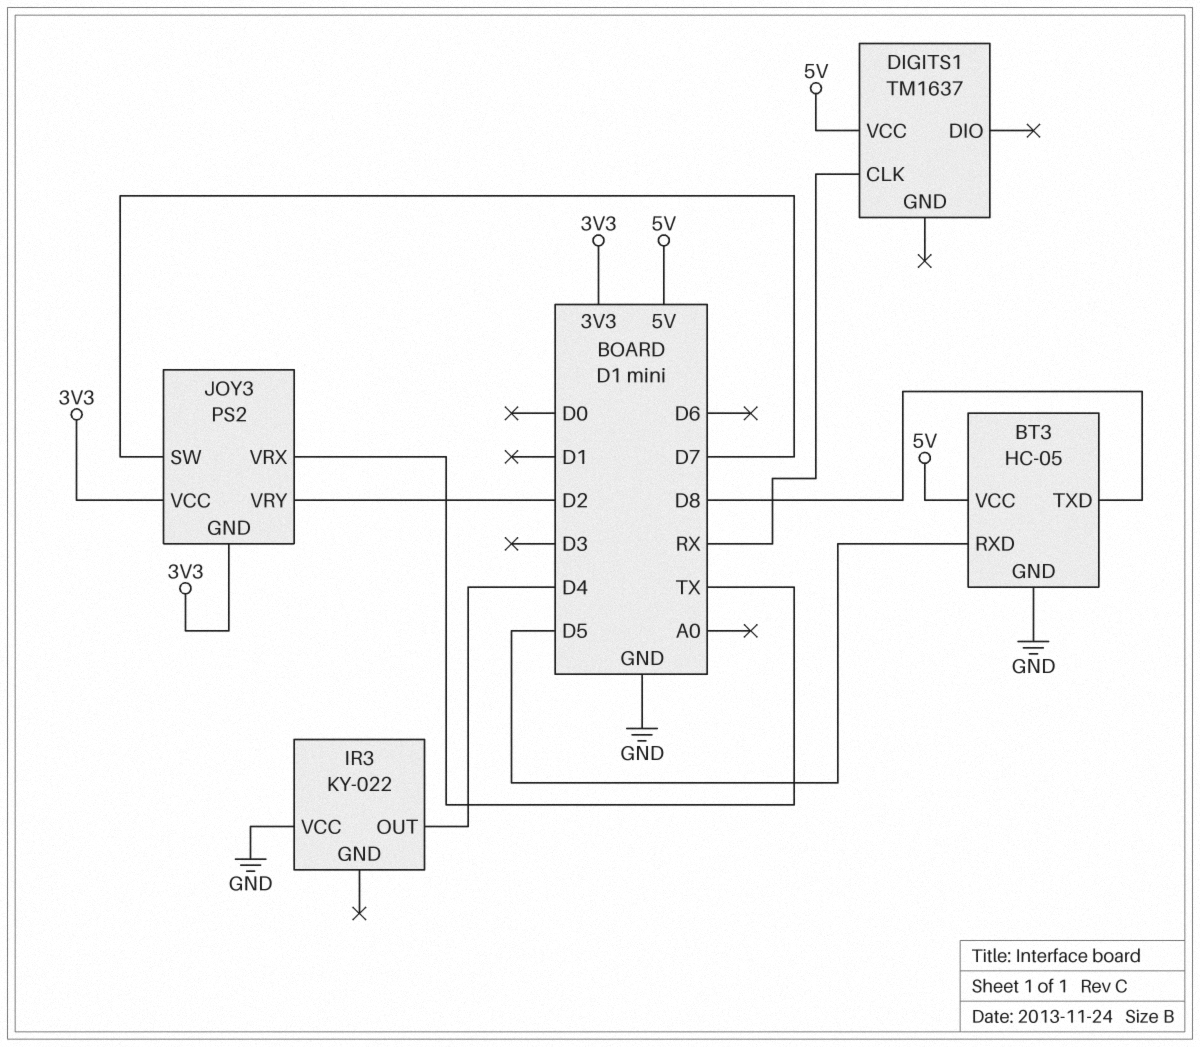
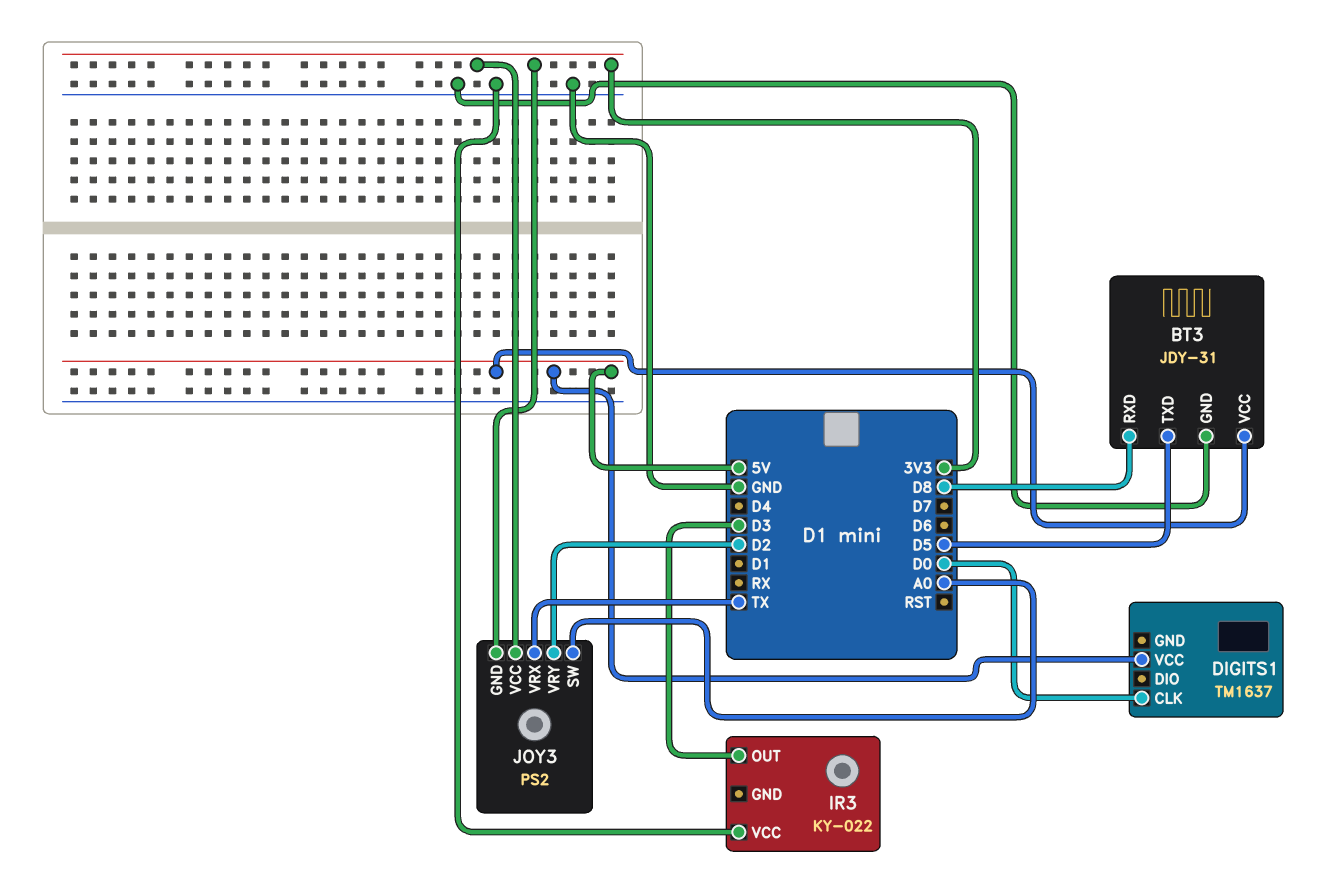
BT3: HC-05 -> JDY-31
BT3 pin RXD: D5 -> D8
BT3 pin TXD: D8 -> D5
DIGITS1 pin CLK: RX -> D0
IR3 pin OUT: D4 -> D3
JOY3 pin SW: D7 -> A0

